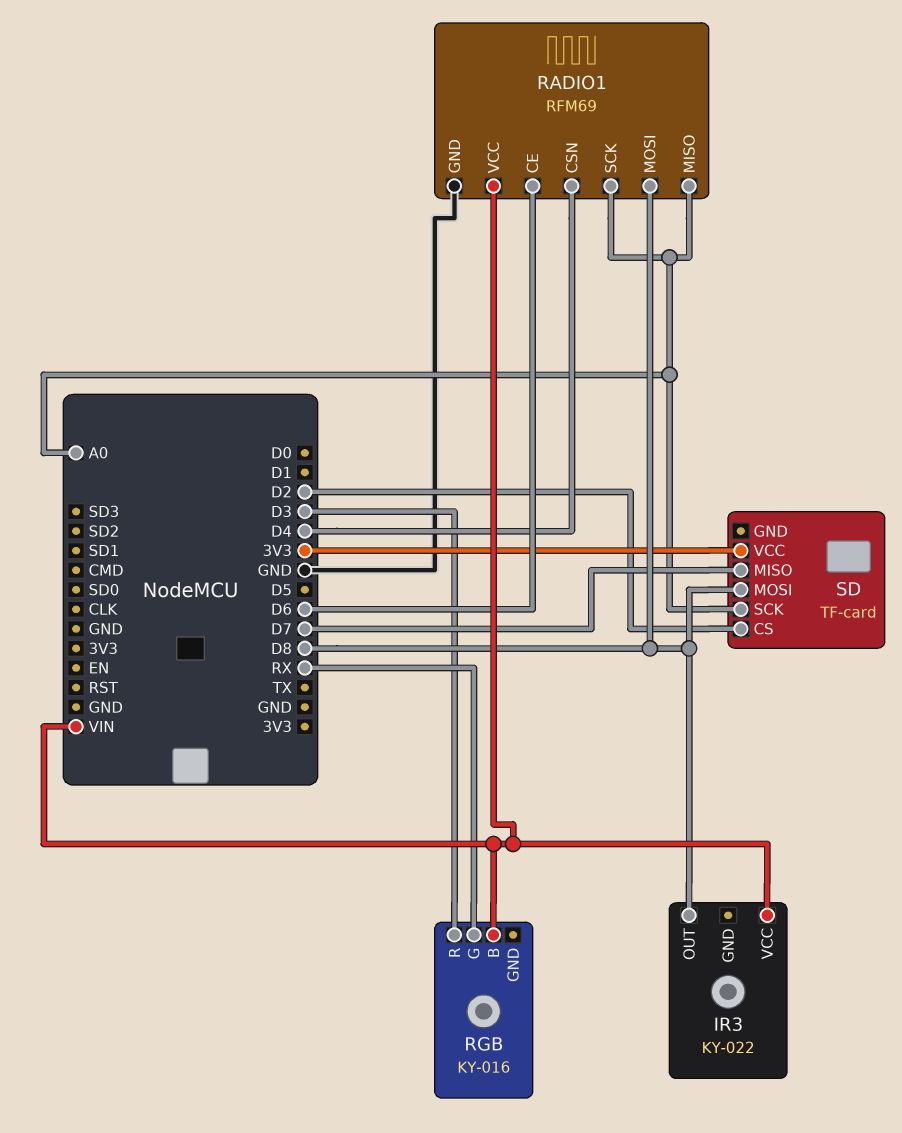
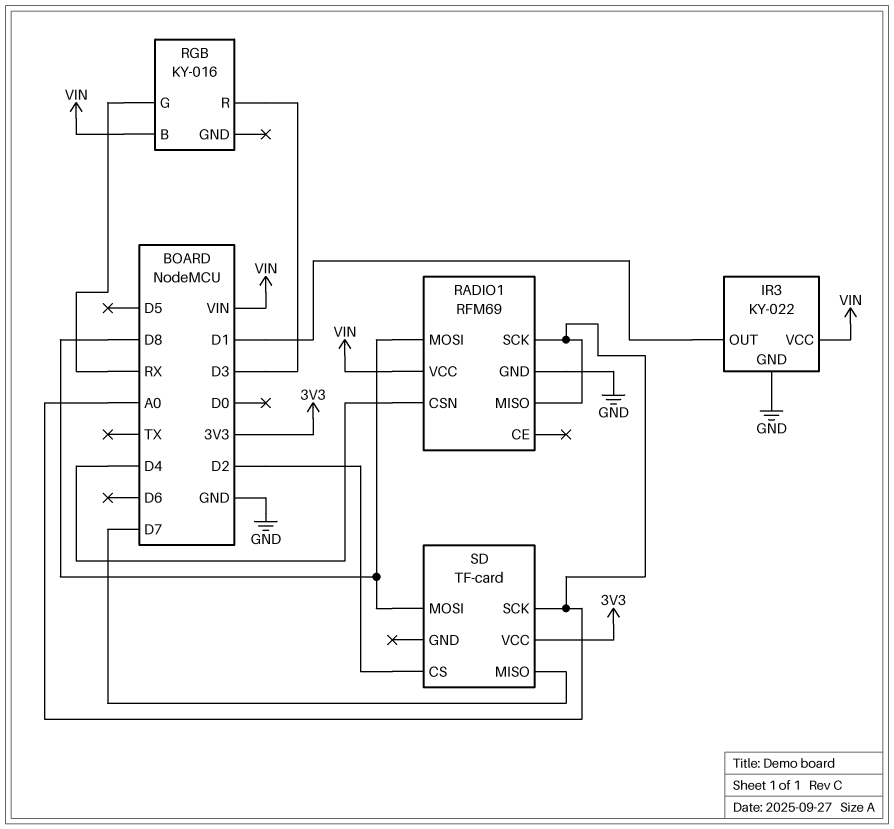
IR3 pin GND: none -> GND
IR3 pin OUT: D8 -> D1
RADIO1 pin CE: D6 -> none

